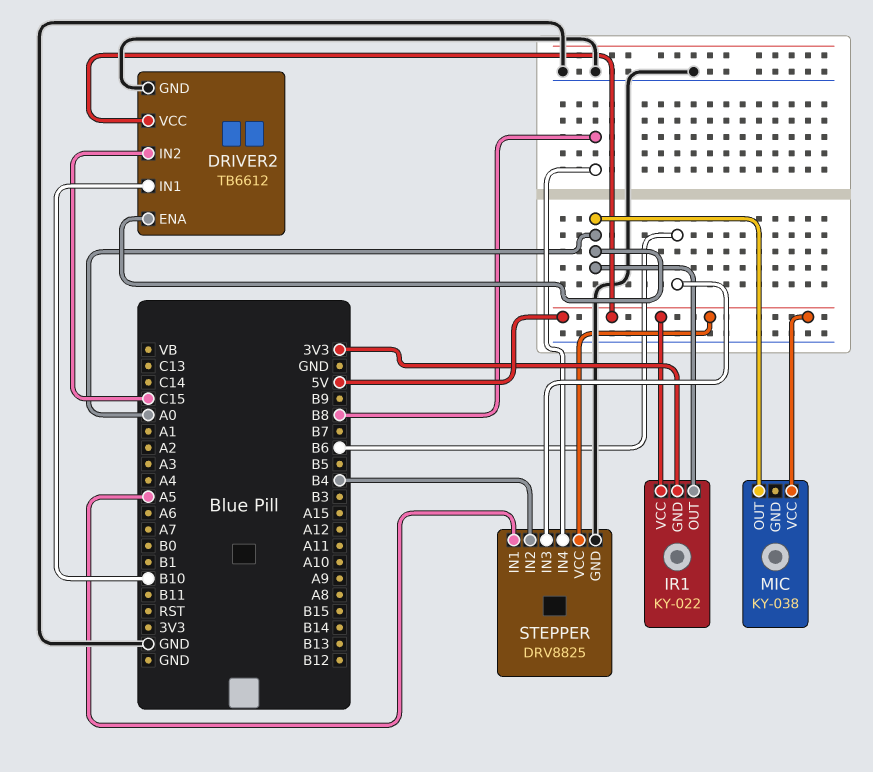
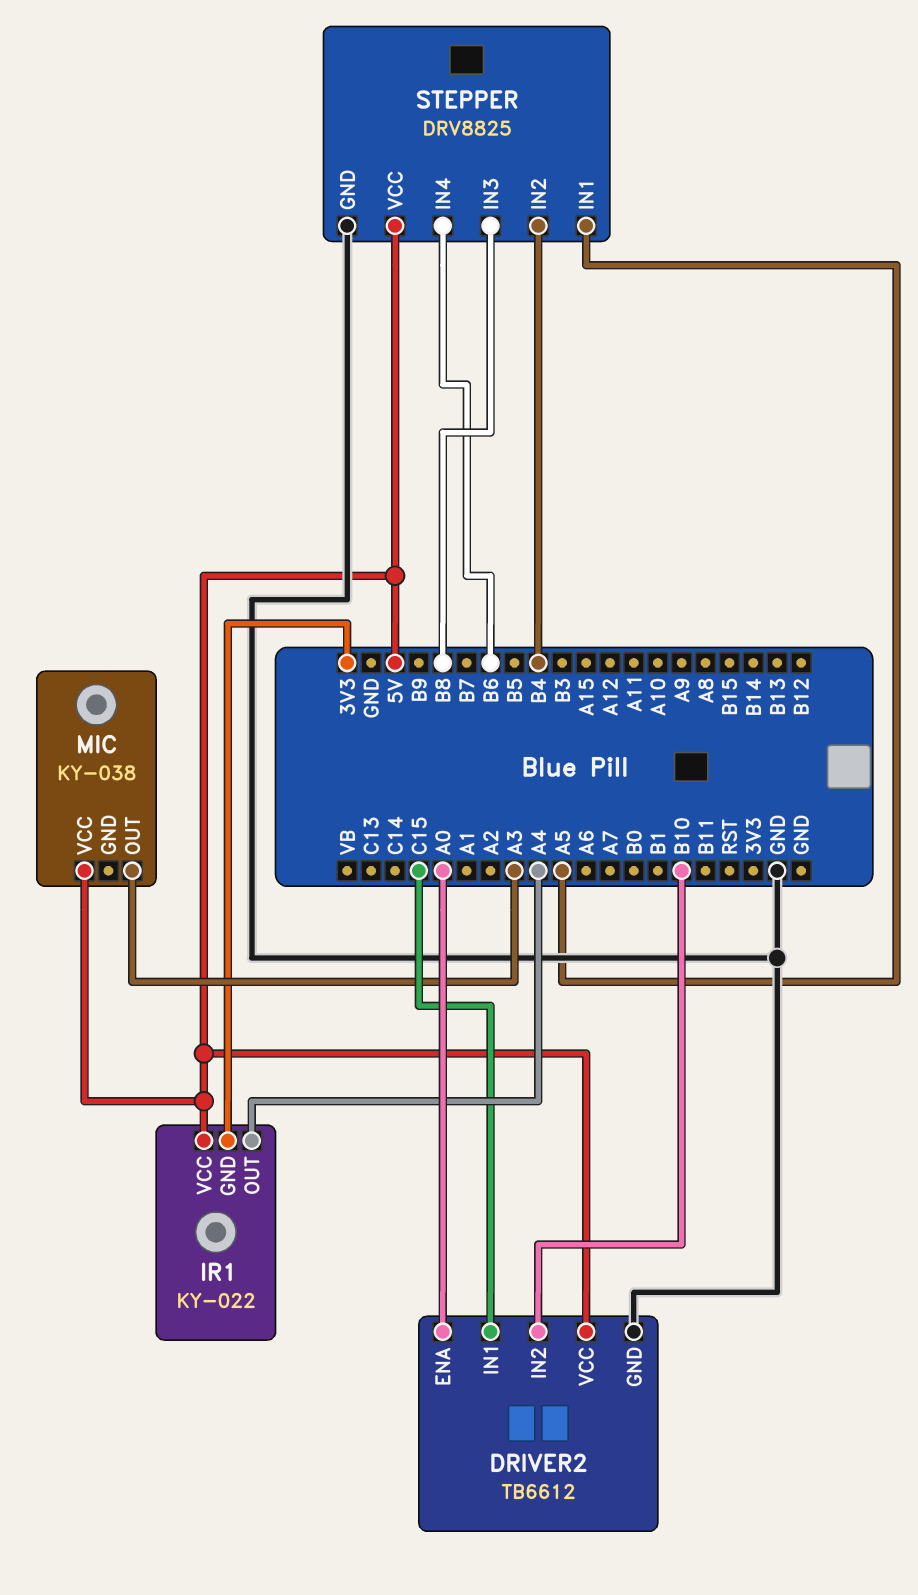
DRIVER2 pin IN1: B10 -> C15
DRIVER2 pin IN2: C15 -> B10
IR1 pin OUT: A0 -> A4
MIC pin OUT: A0 -> A3
STEPPER pin IN3: B6 -> B8
STEPPER pin IN4: B8 -> B6

